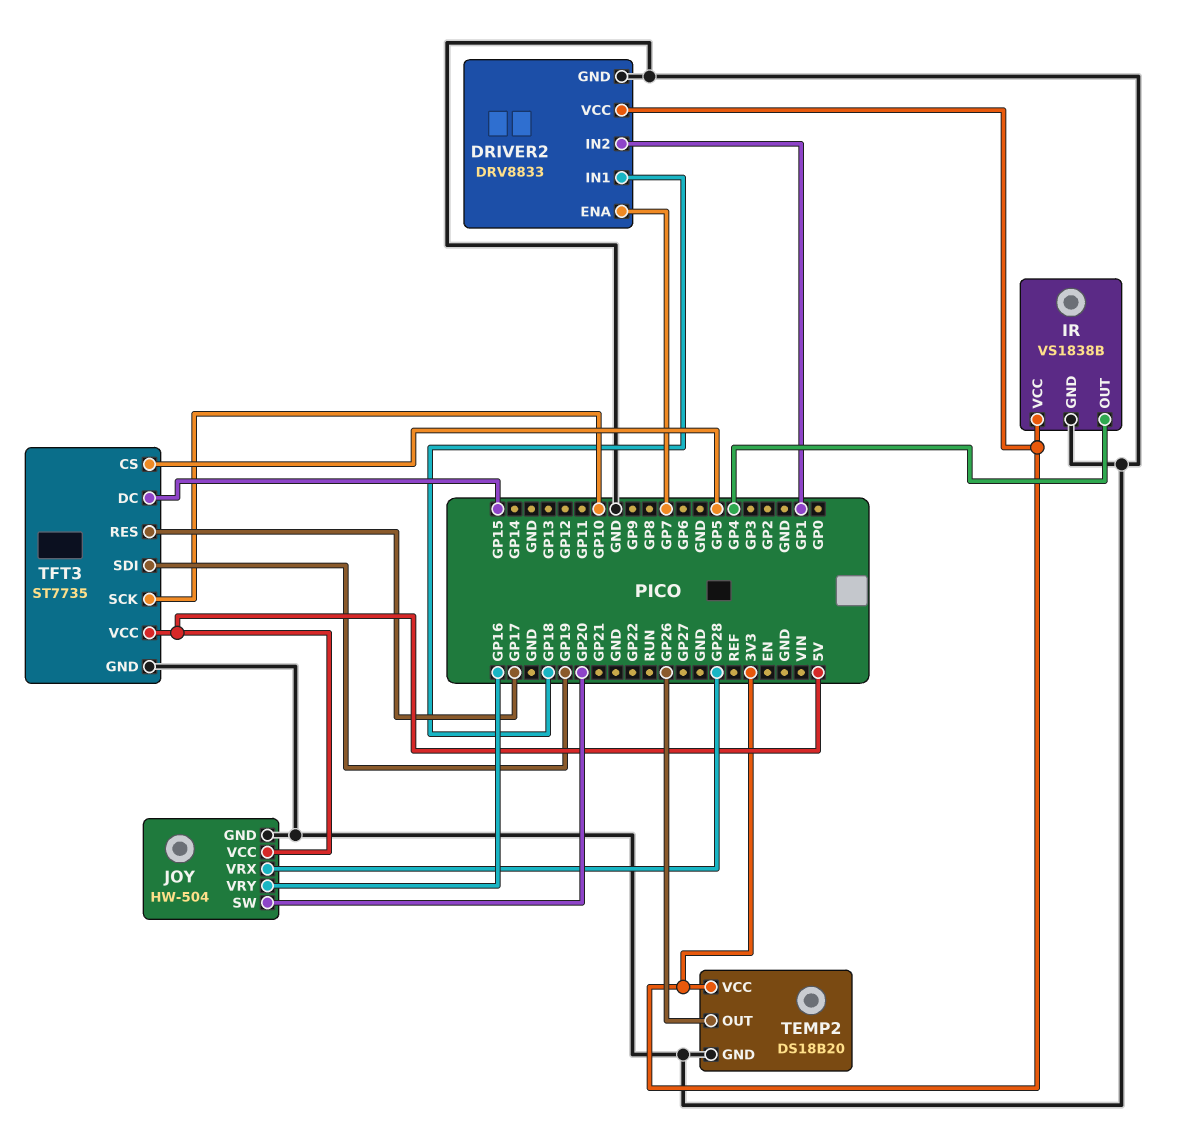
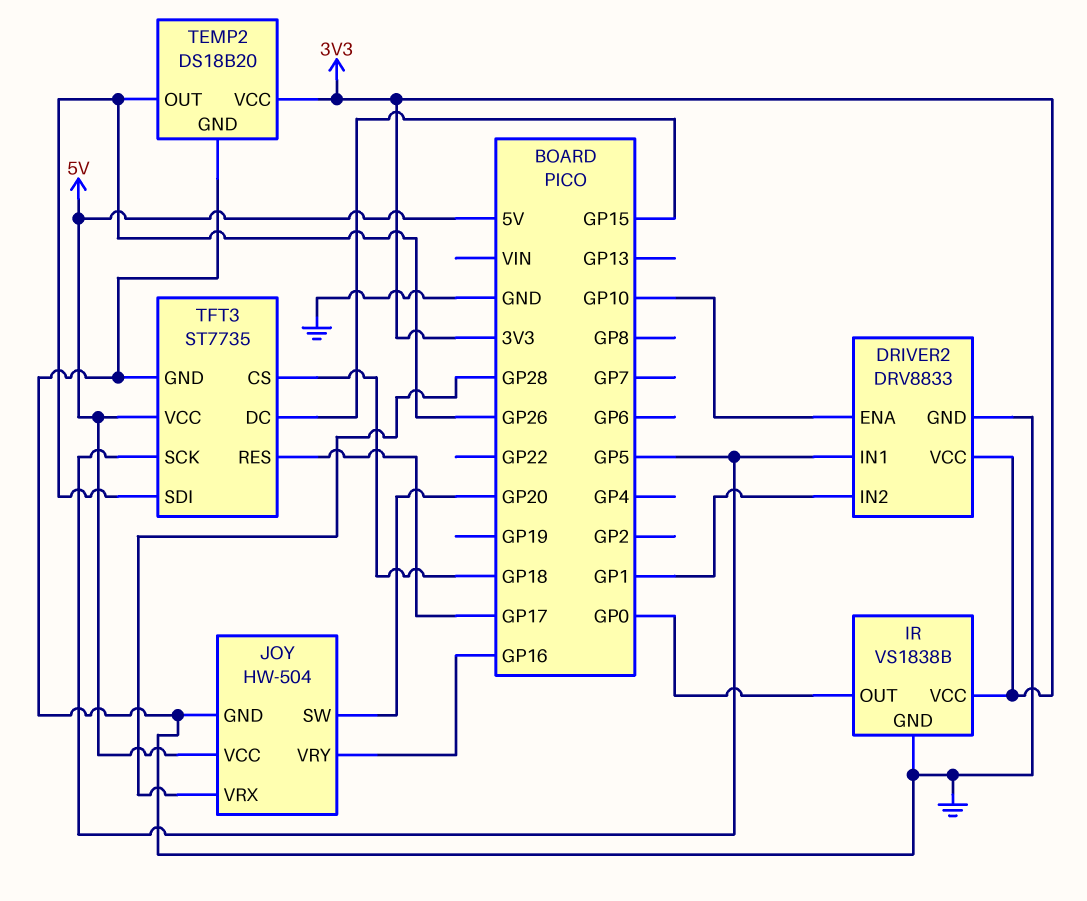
DRIVER2 pin ENA: GP7 -> GP10
DRIVER2 pin IN1: GP18 -> GP5
IR pin OUT: GP4 -> GP0
TFT3 pin CS: GP5 -> GP18
TFT3 pin SCK: GP10 -> GP5
TFT3 pin SDI: GP19 -> GP26

